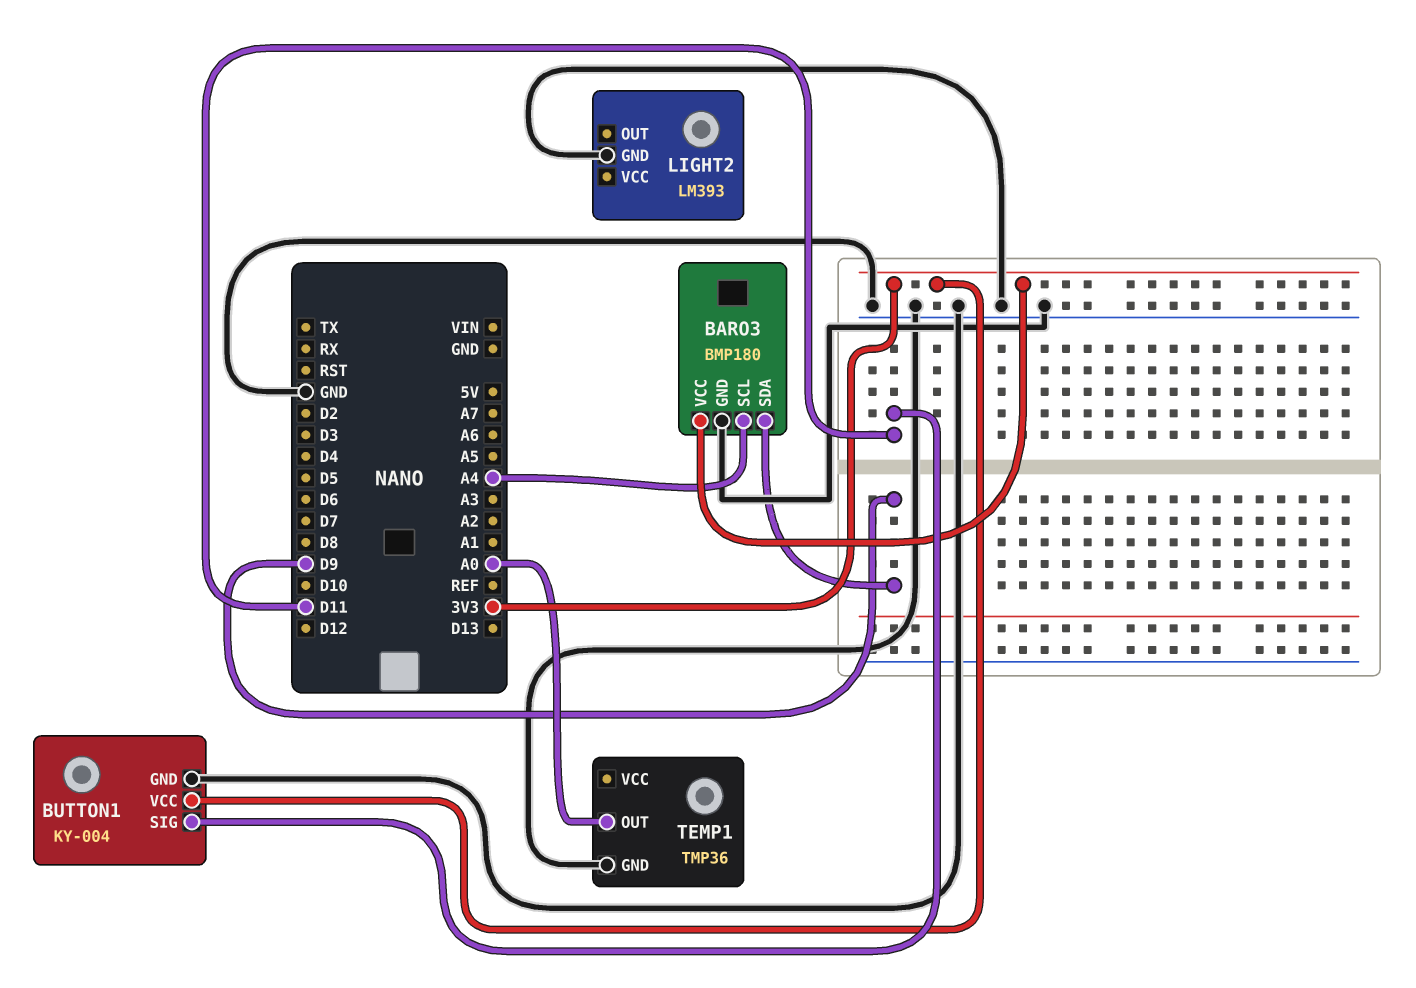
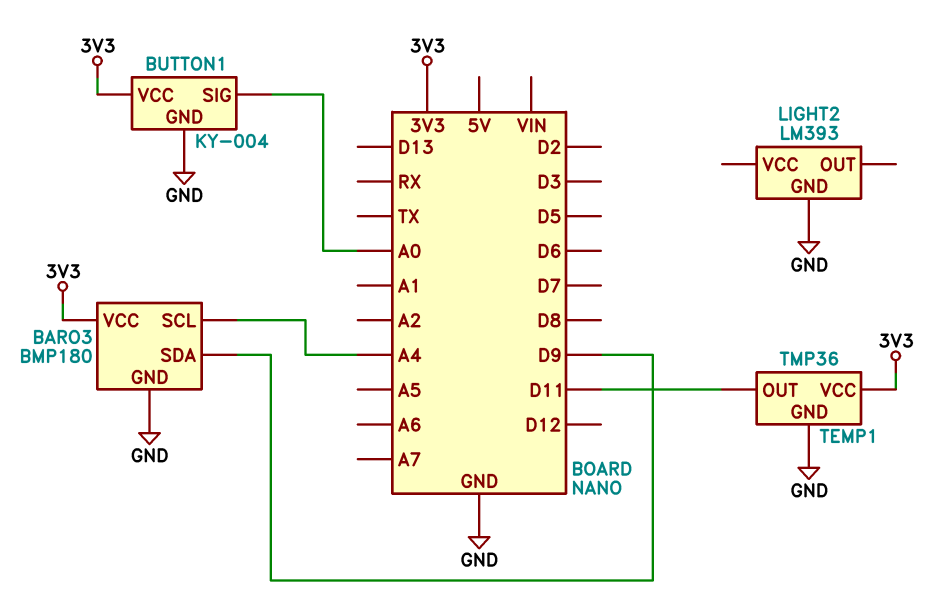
BUTTON1 pin SIG: D11 -> A0
TEMP1 pin OUT: A0 -> D11
TEMP1 pin VCC: none -> 3V3

